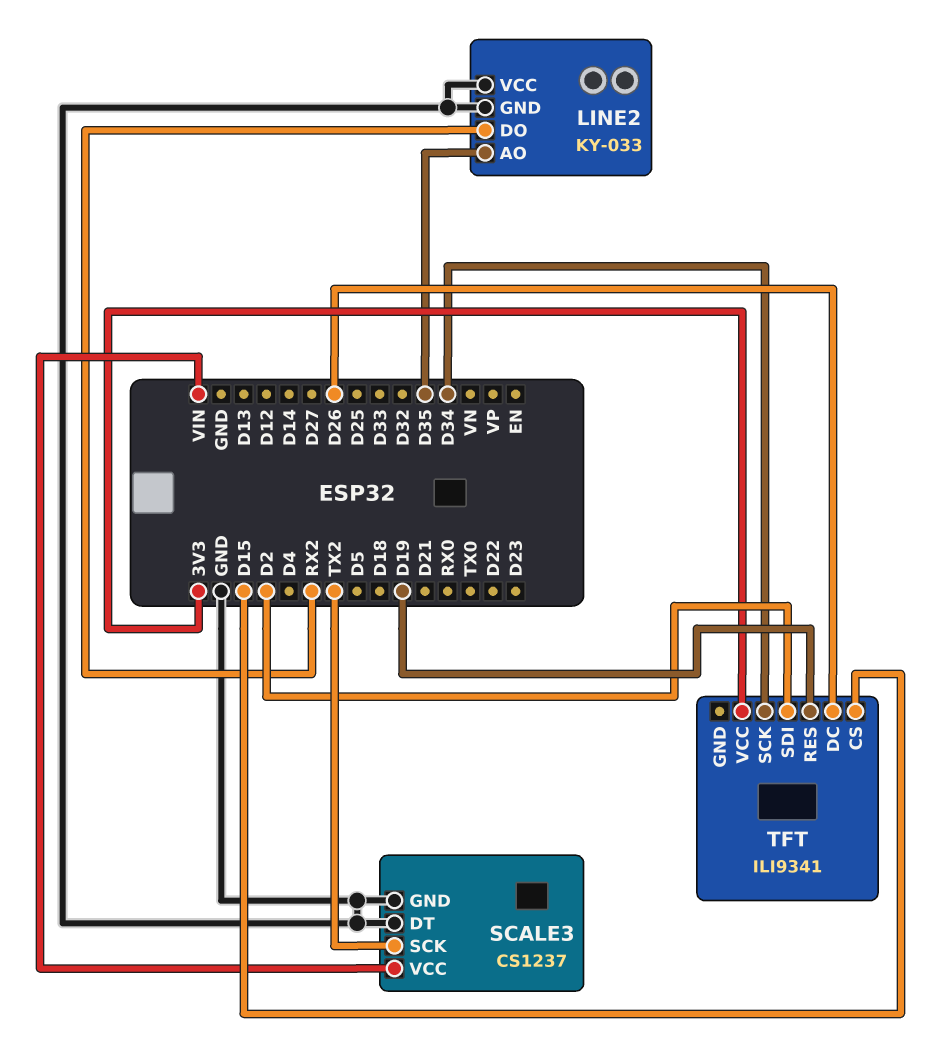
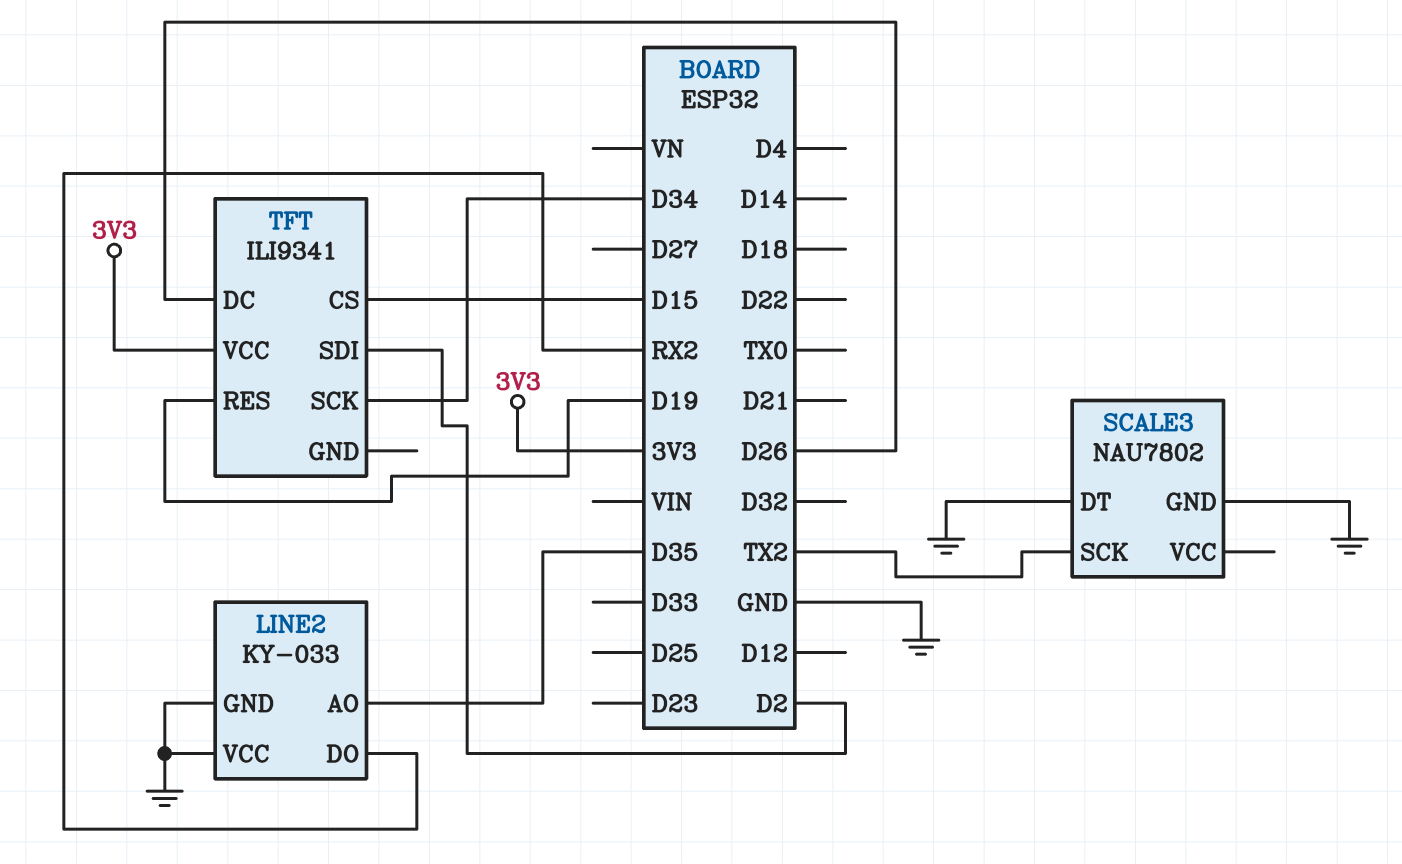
SCALE3: CS1237 -> NAU7802
SCALE3 pin VCC: VIN -> none

